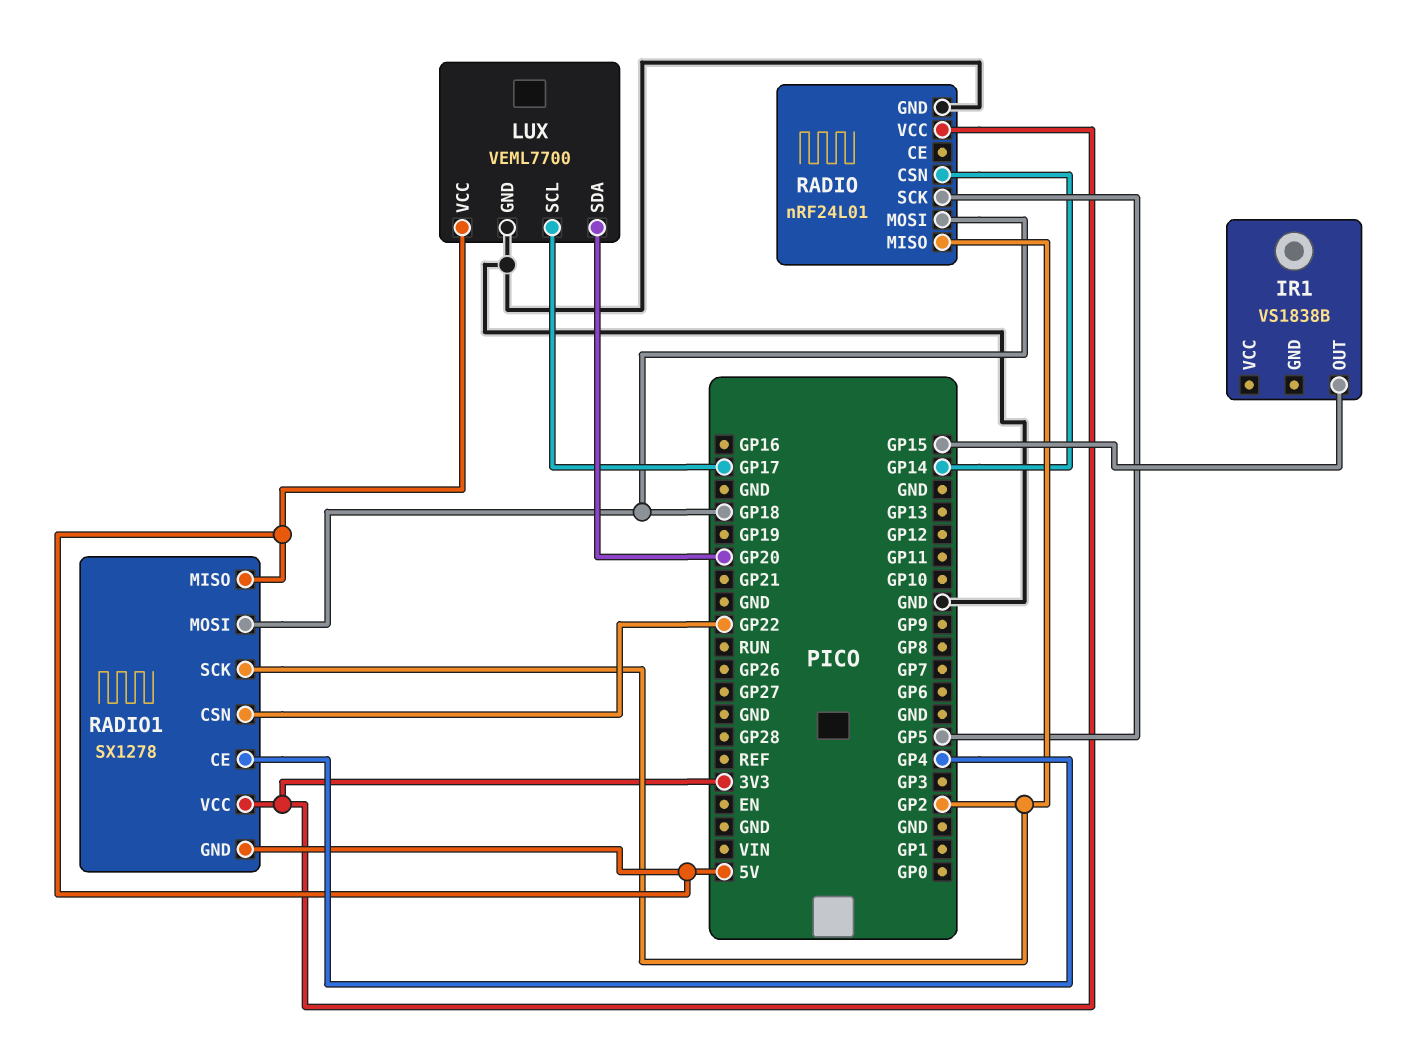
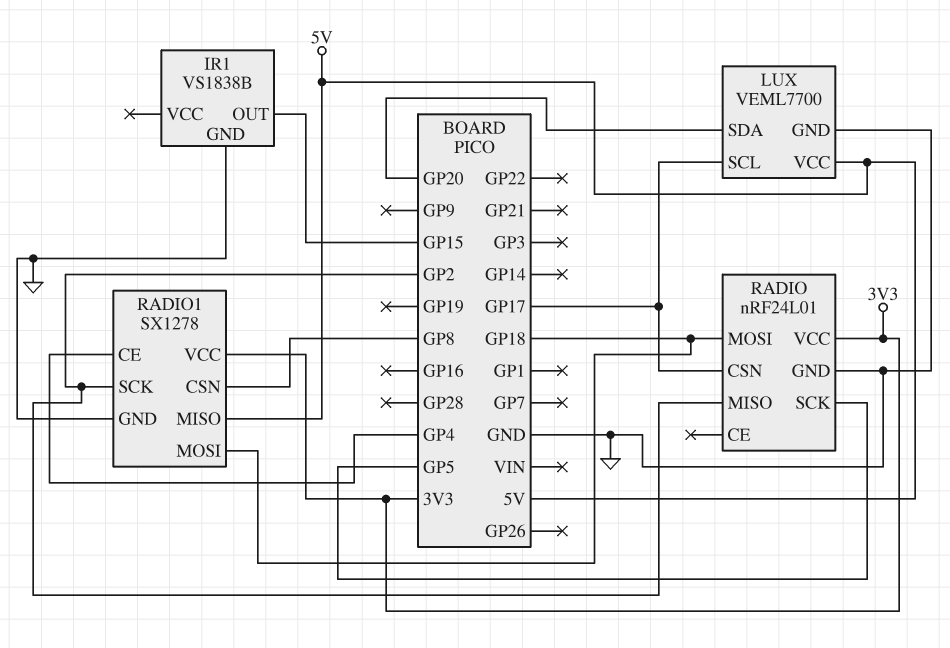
IR1 pin GND: none -> GND
RADIO pin CSN: GP14 -> GP17
RADIO1 pin CSN: GP22 -> GP8
RADIO1 pin GND: 5V -> GND

